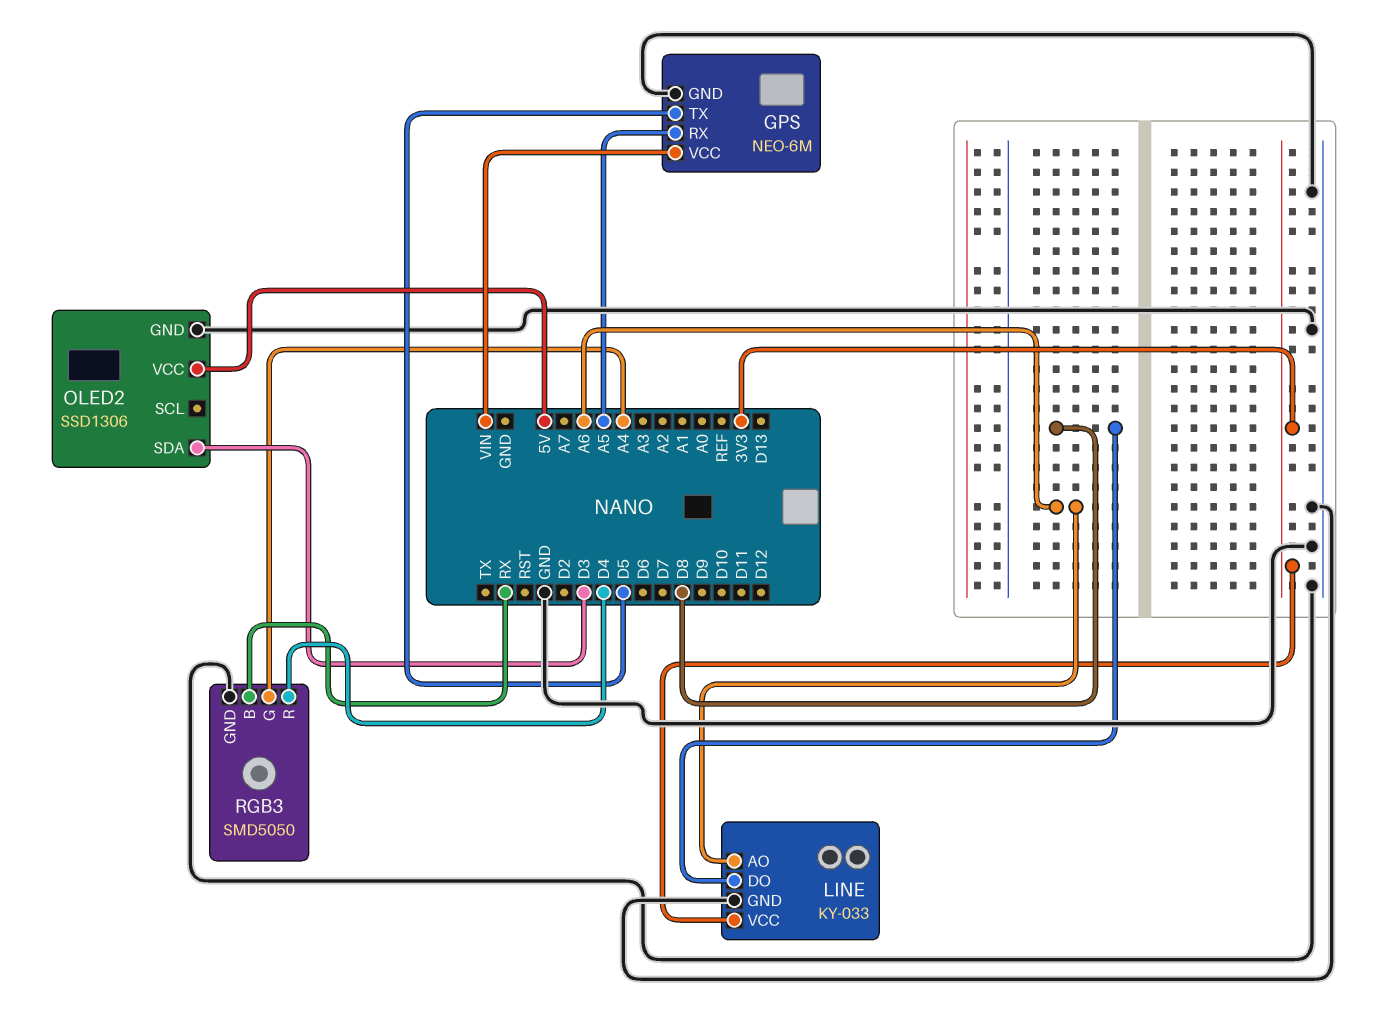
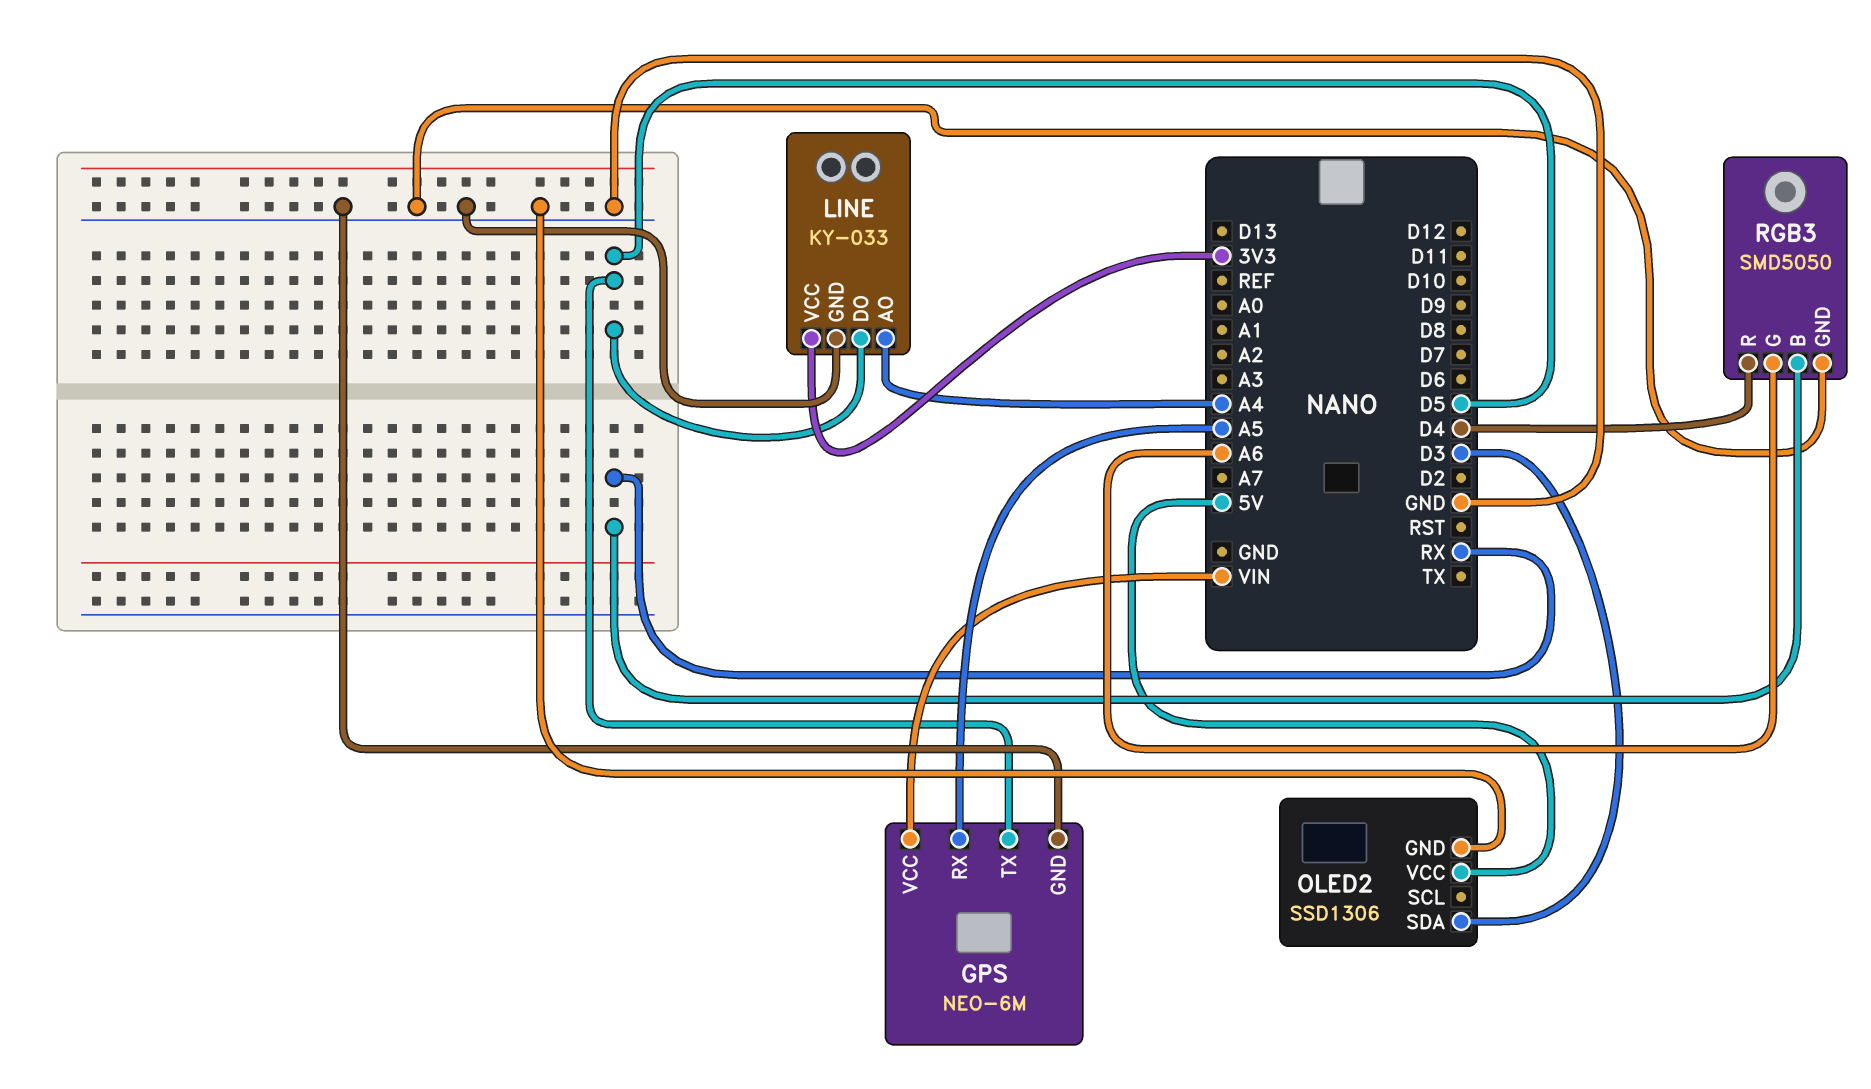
LINE pin AO: A6 -> A4
LINE pin DO: D8 -> D5
RGB3 pin G: A4 -> A6

